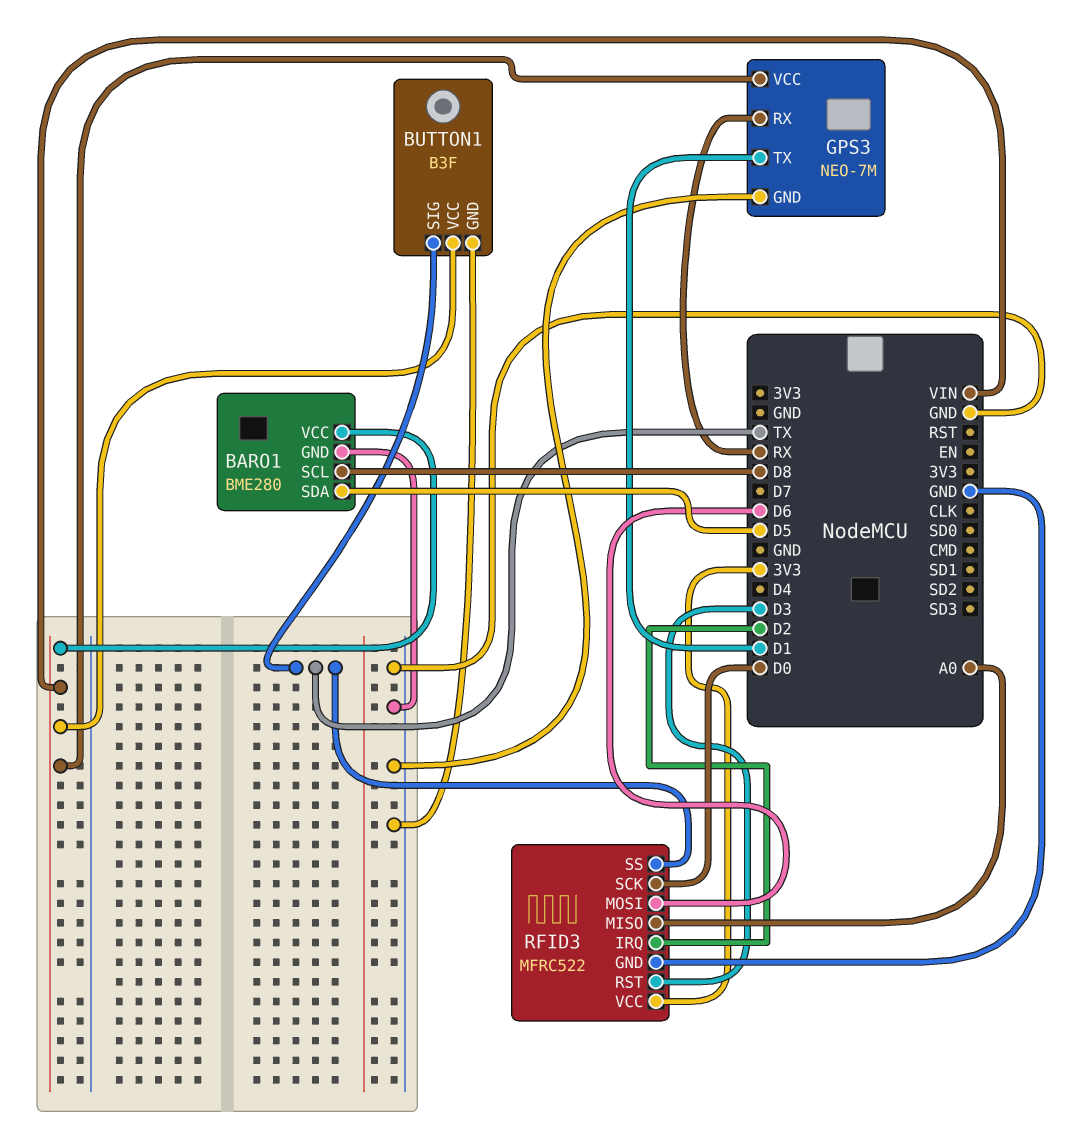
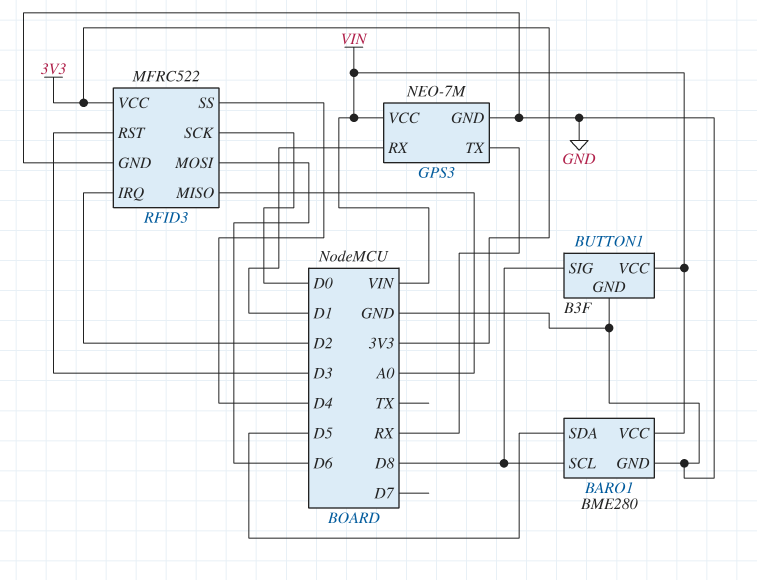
BUTTON1 pin SIG: TX -> D8
GPS3 pin RX: RX -> D1
GPS3 pin TX: D1 -> RX
RFID3 pin SS: TX -> D4

